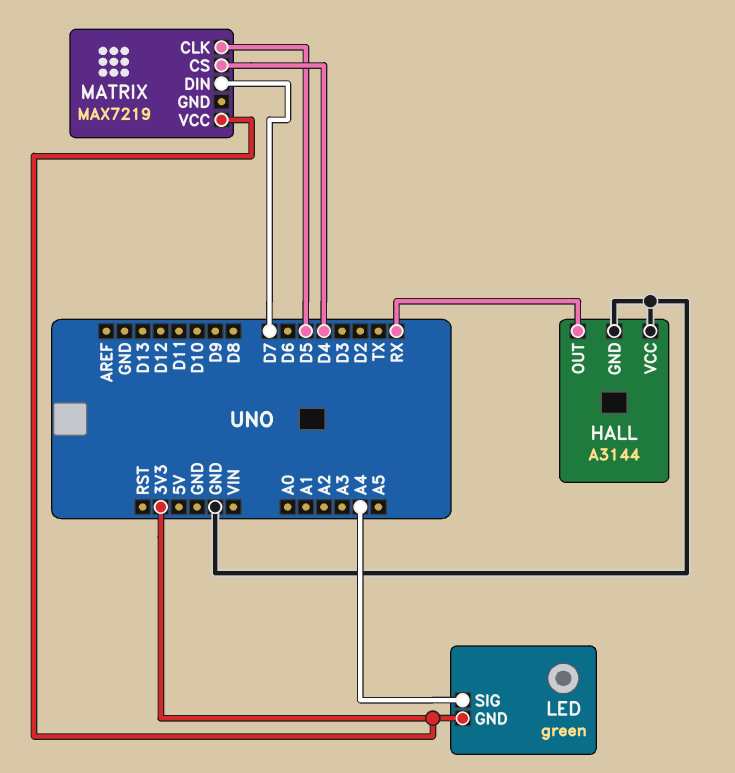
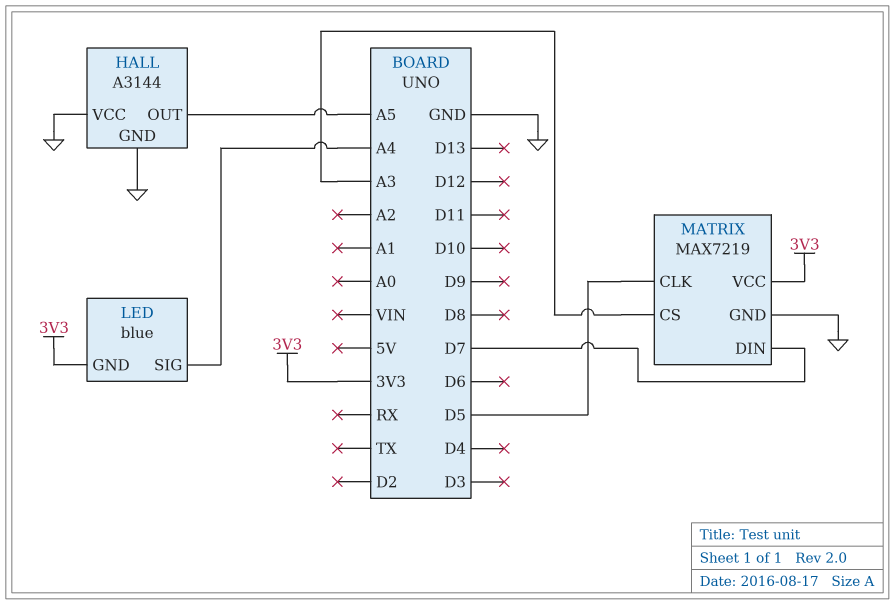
HALL pin OUT: RX -> A5
LED: green -> blue
MATRIX pin CS: D4 -> A3
MATRIX pin GND: none -> GND

